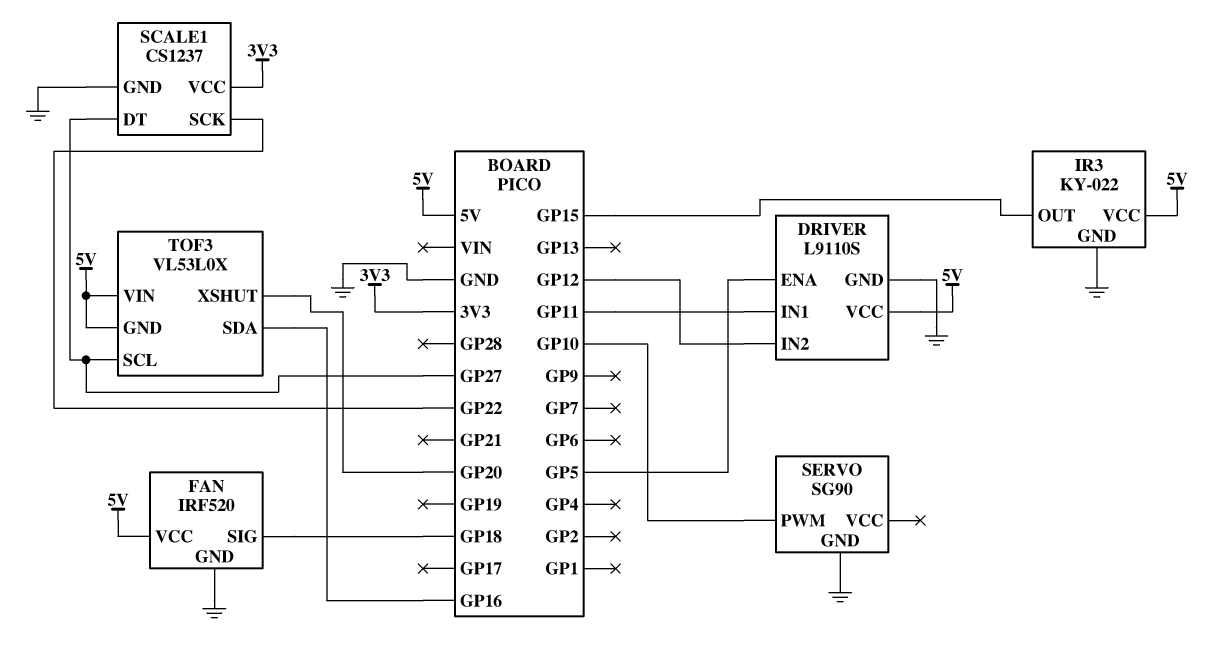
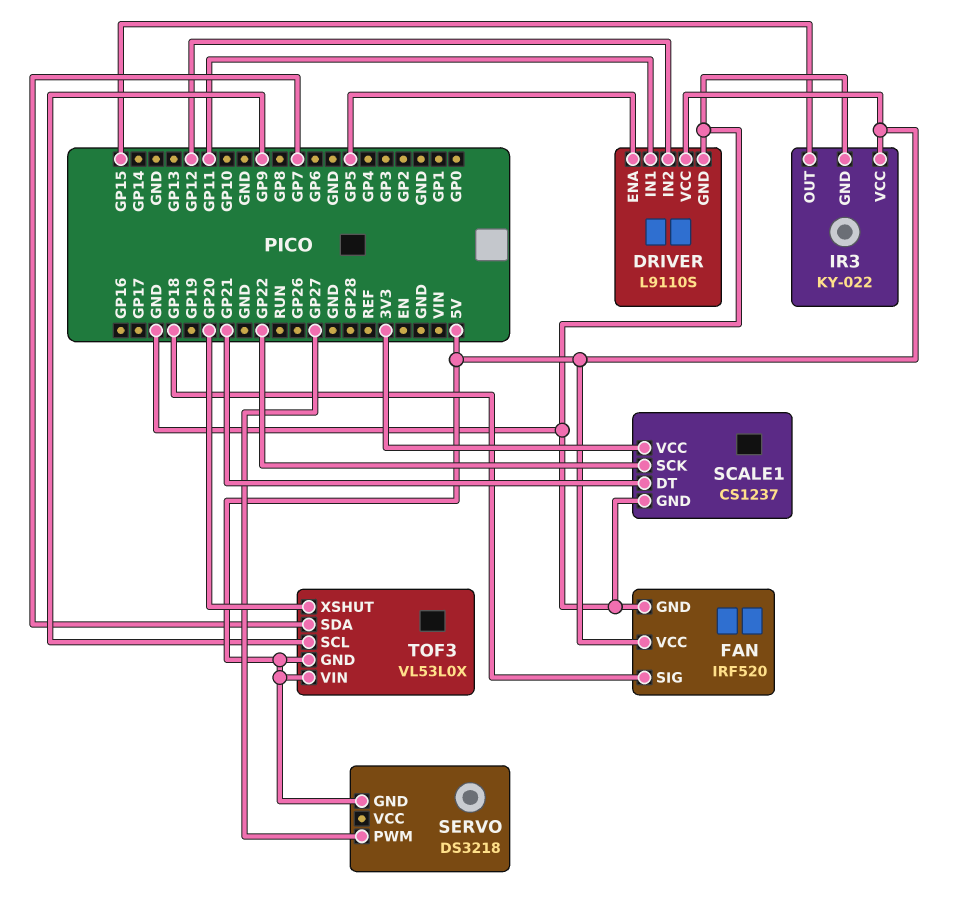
SCALE1 pin DT: GP27 -> GP21
SERVO: SG90 -> DS3218
SERVO pin GND: GND -> 5V
SERVO pin PWM: GP10 -> GP27
TOF3 pin SCL: GP27 -> GP9
TOF3 pin SDA: GP16 -> GP7

